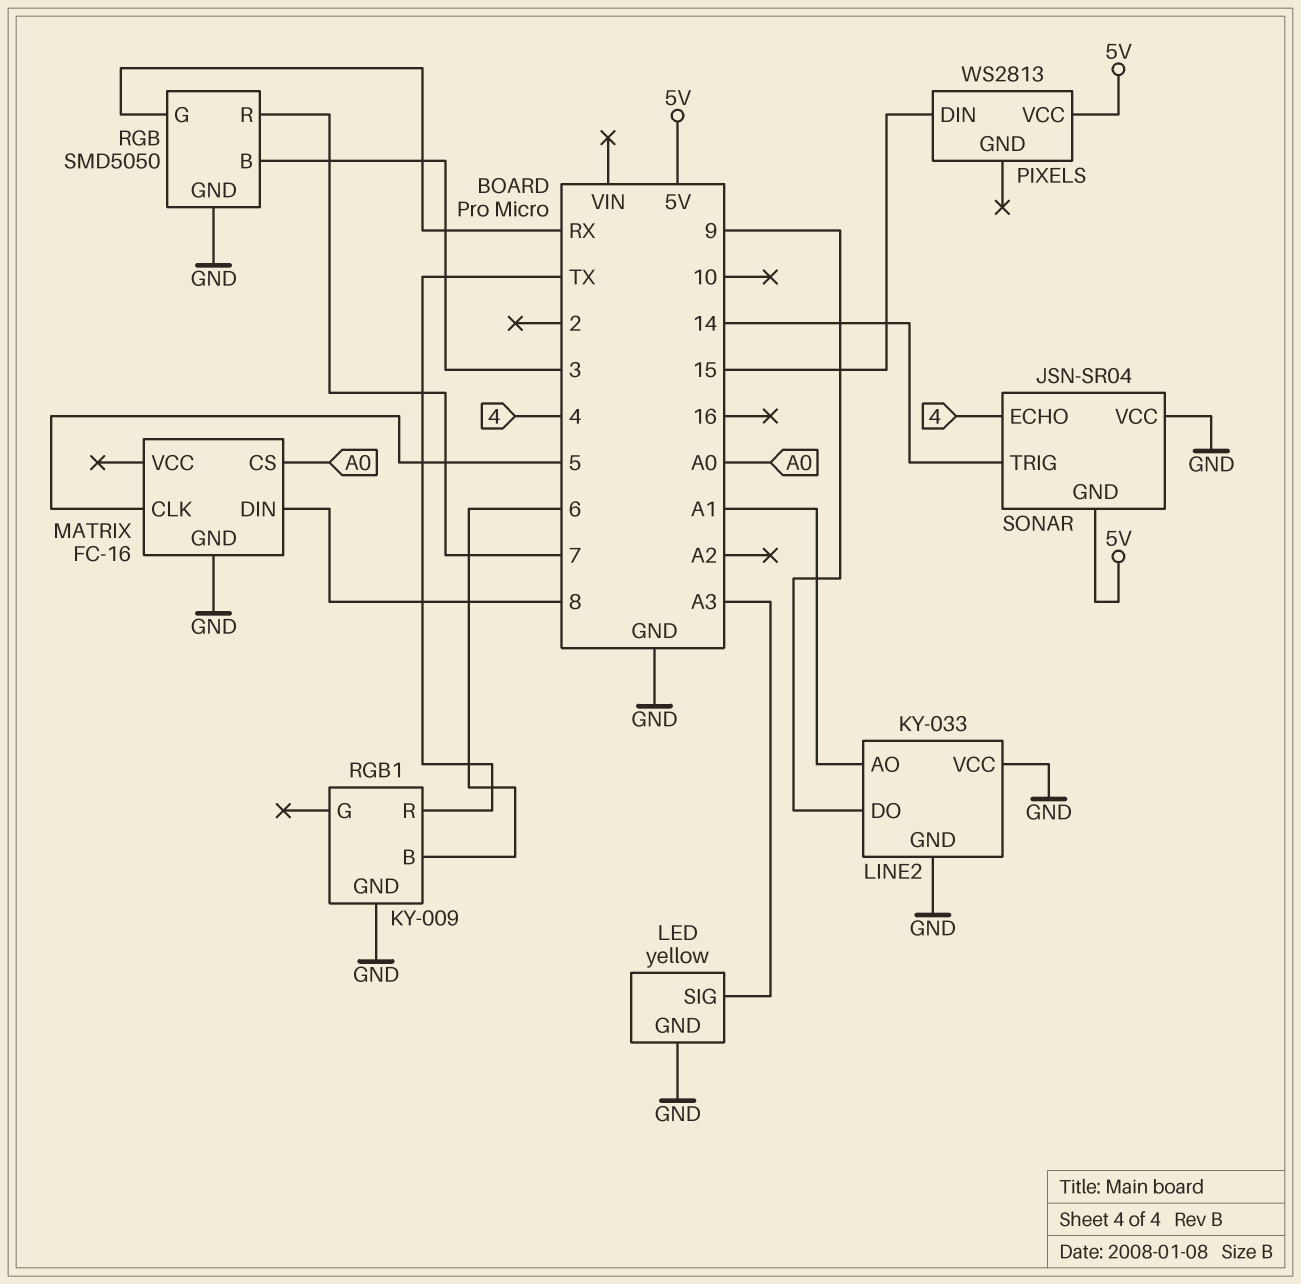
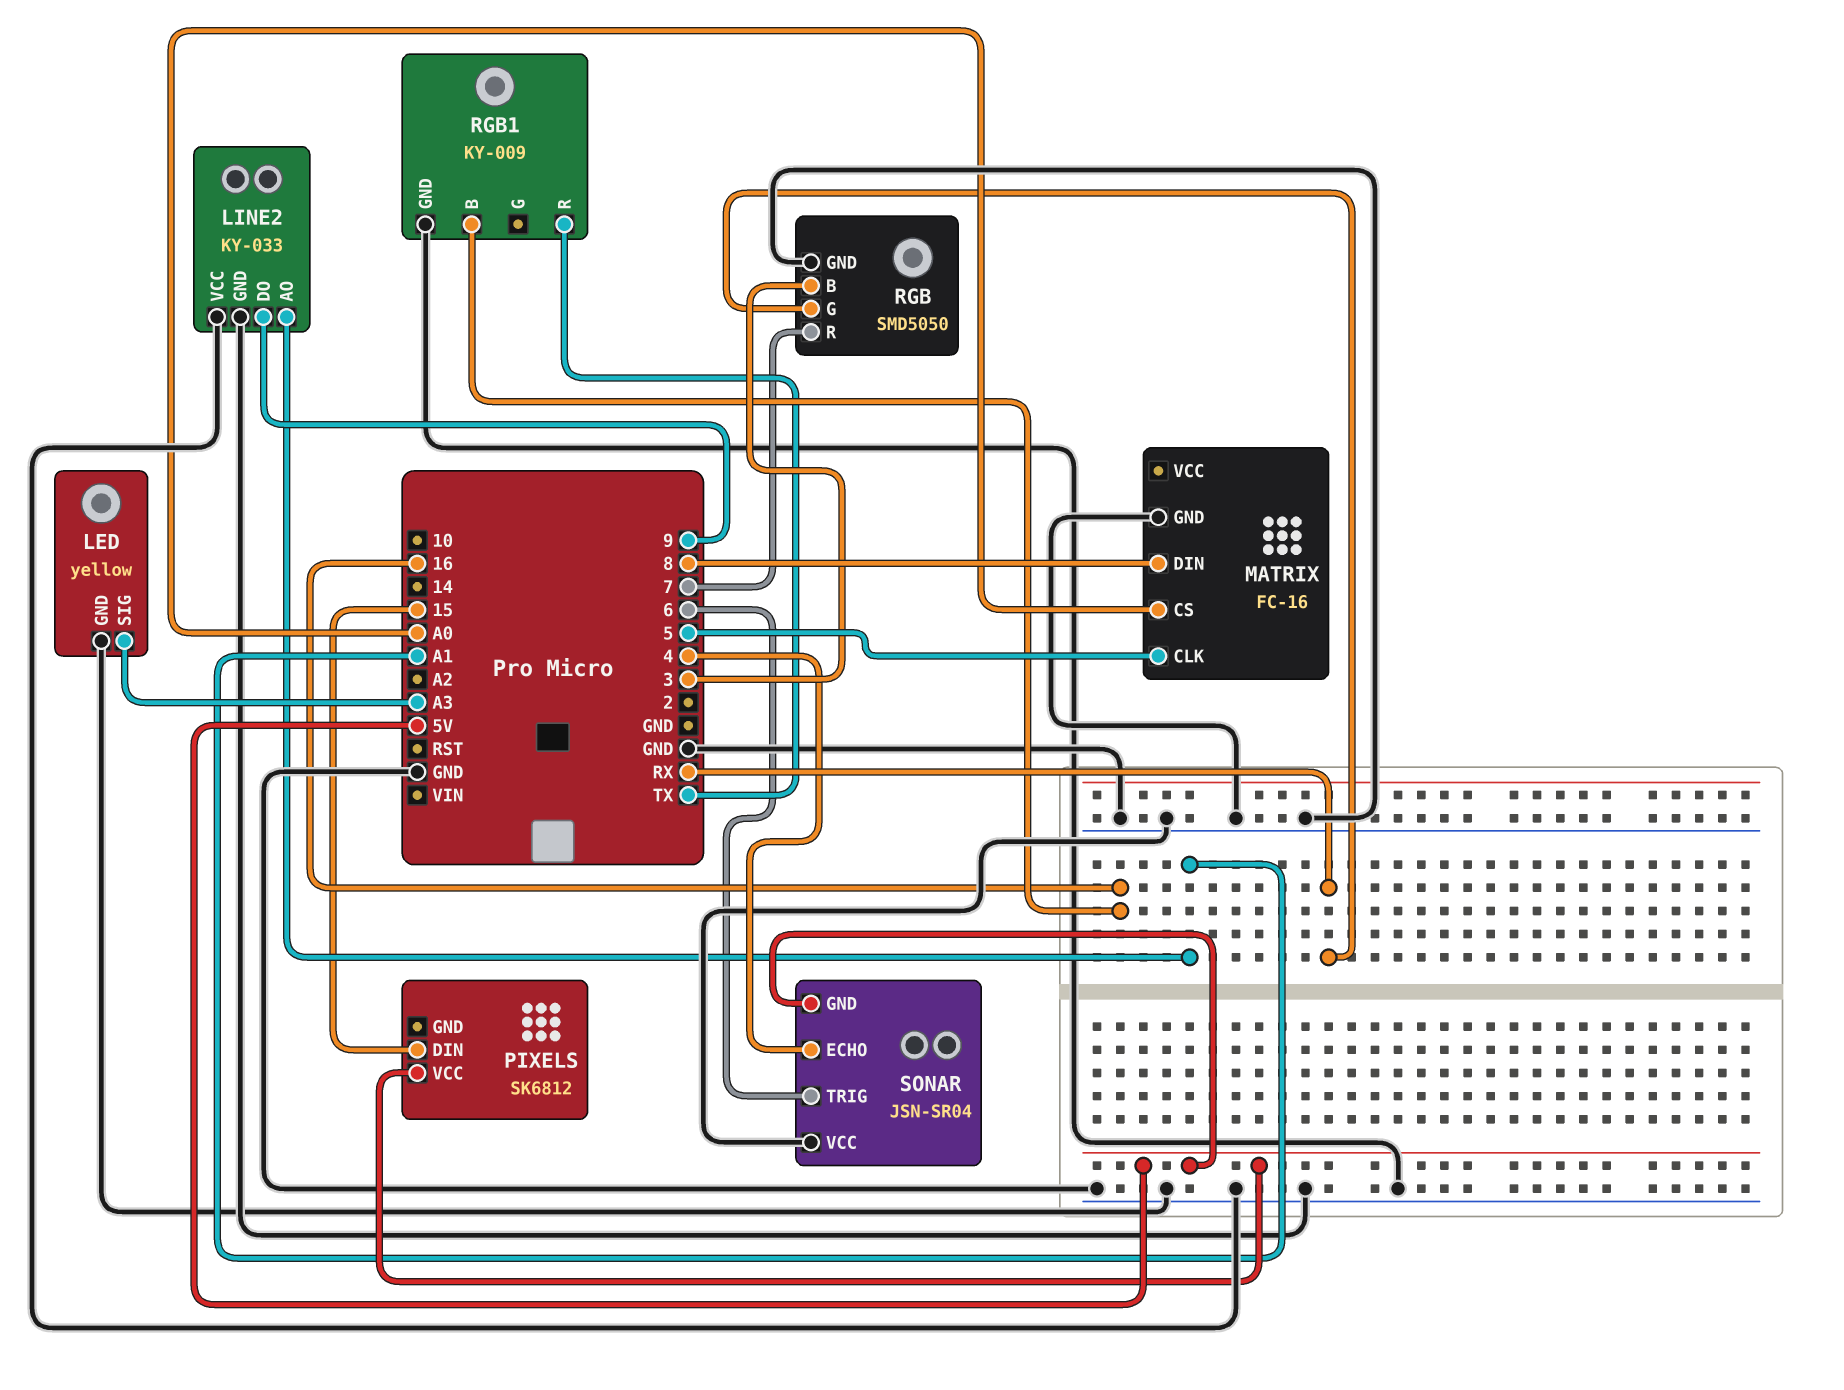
PIXELS: WS2813 -> SK6812
RGB1 pin B: 6 -> 16
SONAR pin TRIG: 14 -> 6

